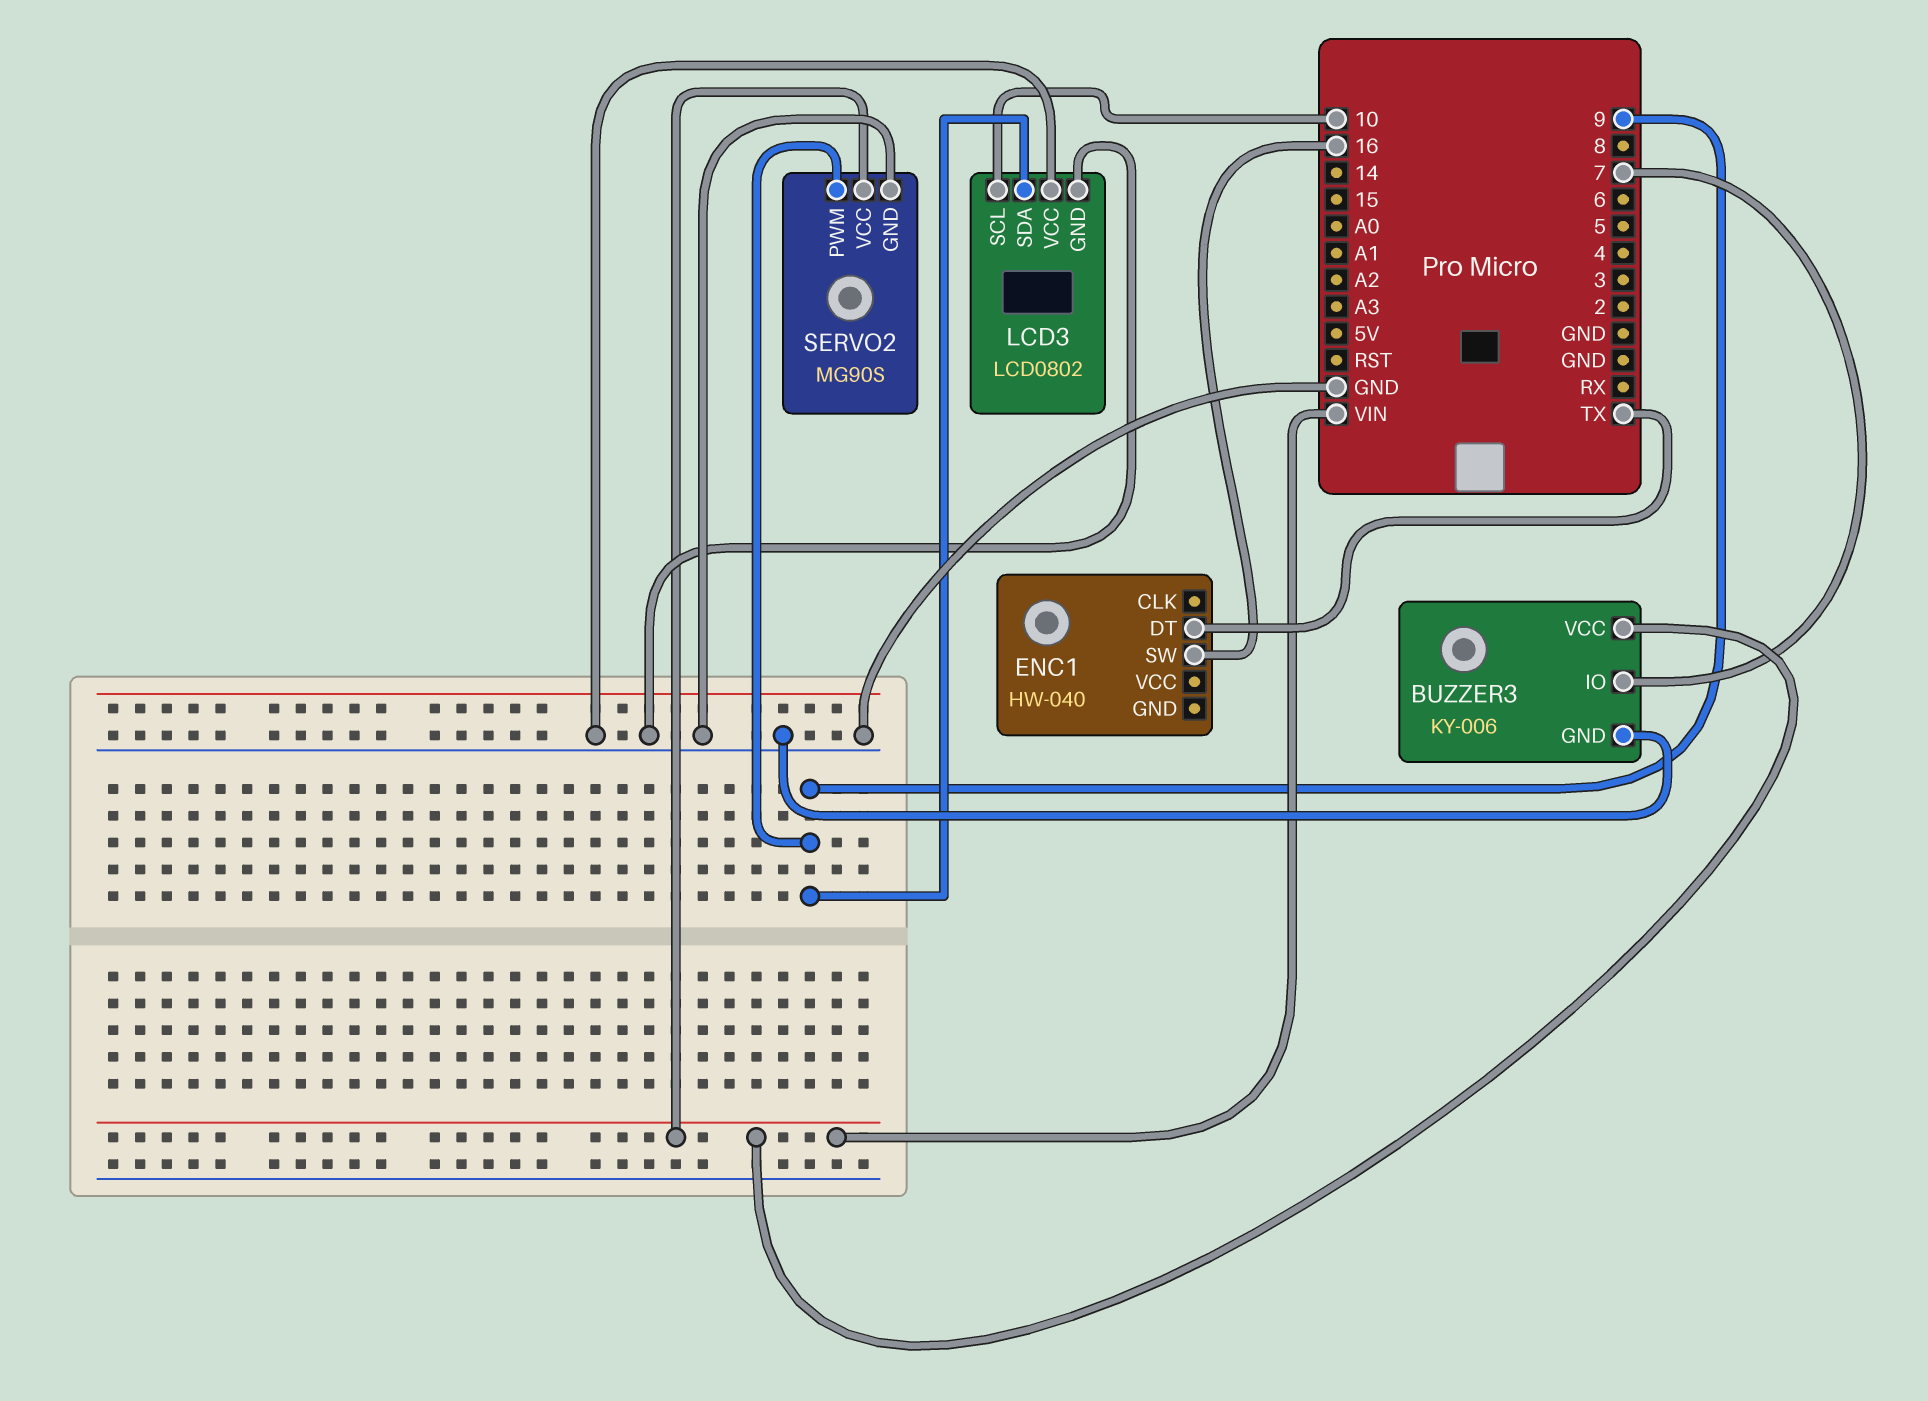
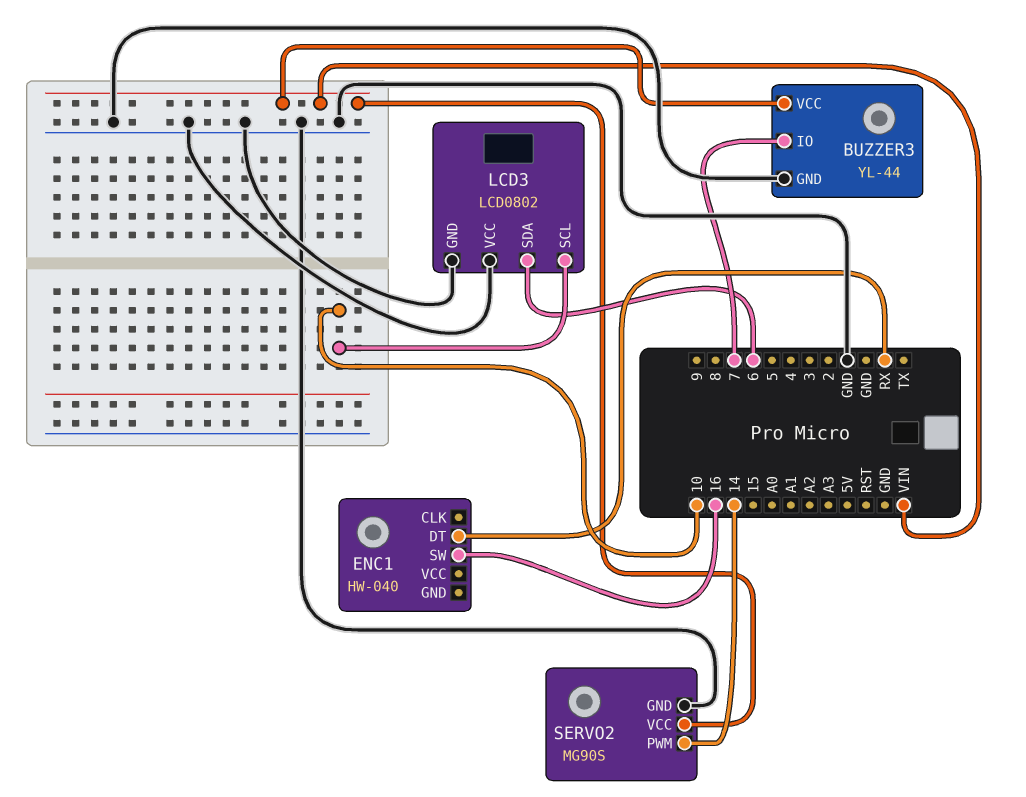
BUZZER3: KY-006 -> YL-44
ENC1 pin DT: TX -> RX
LCD3 pin SDA: 9 -> 6
SERVO2 pin PWM: 9 -> 14

